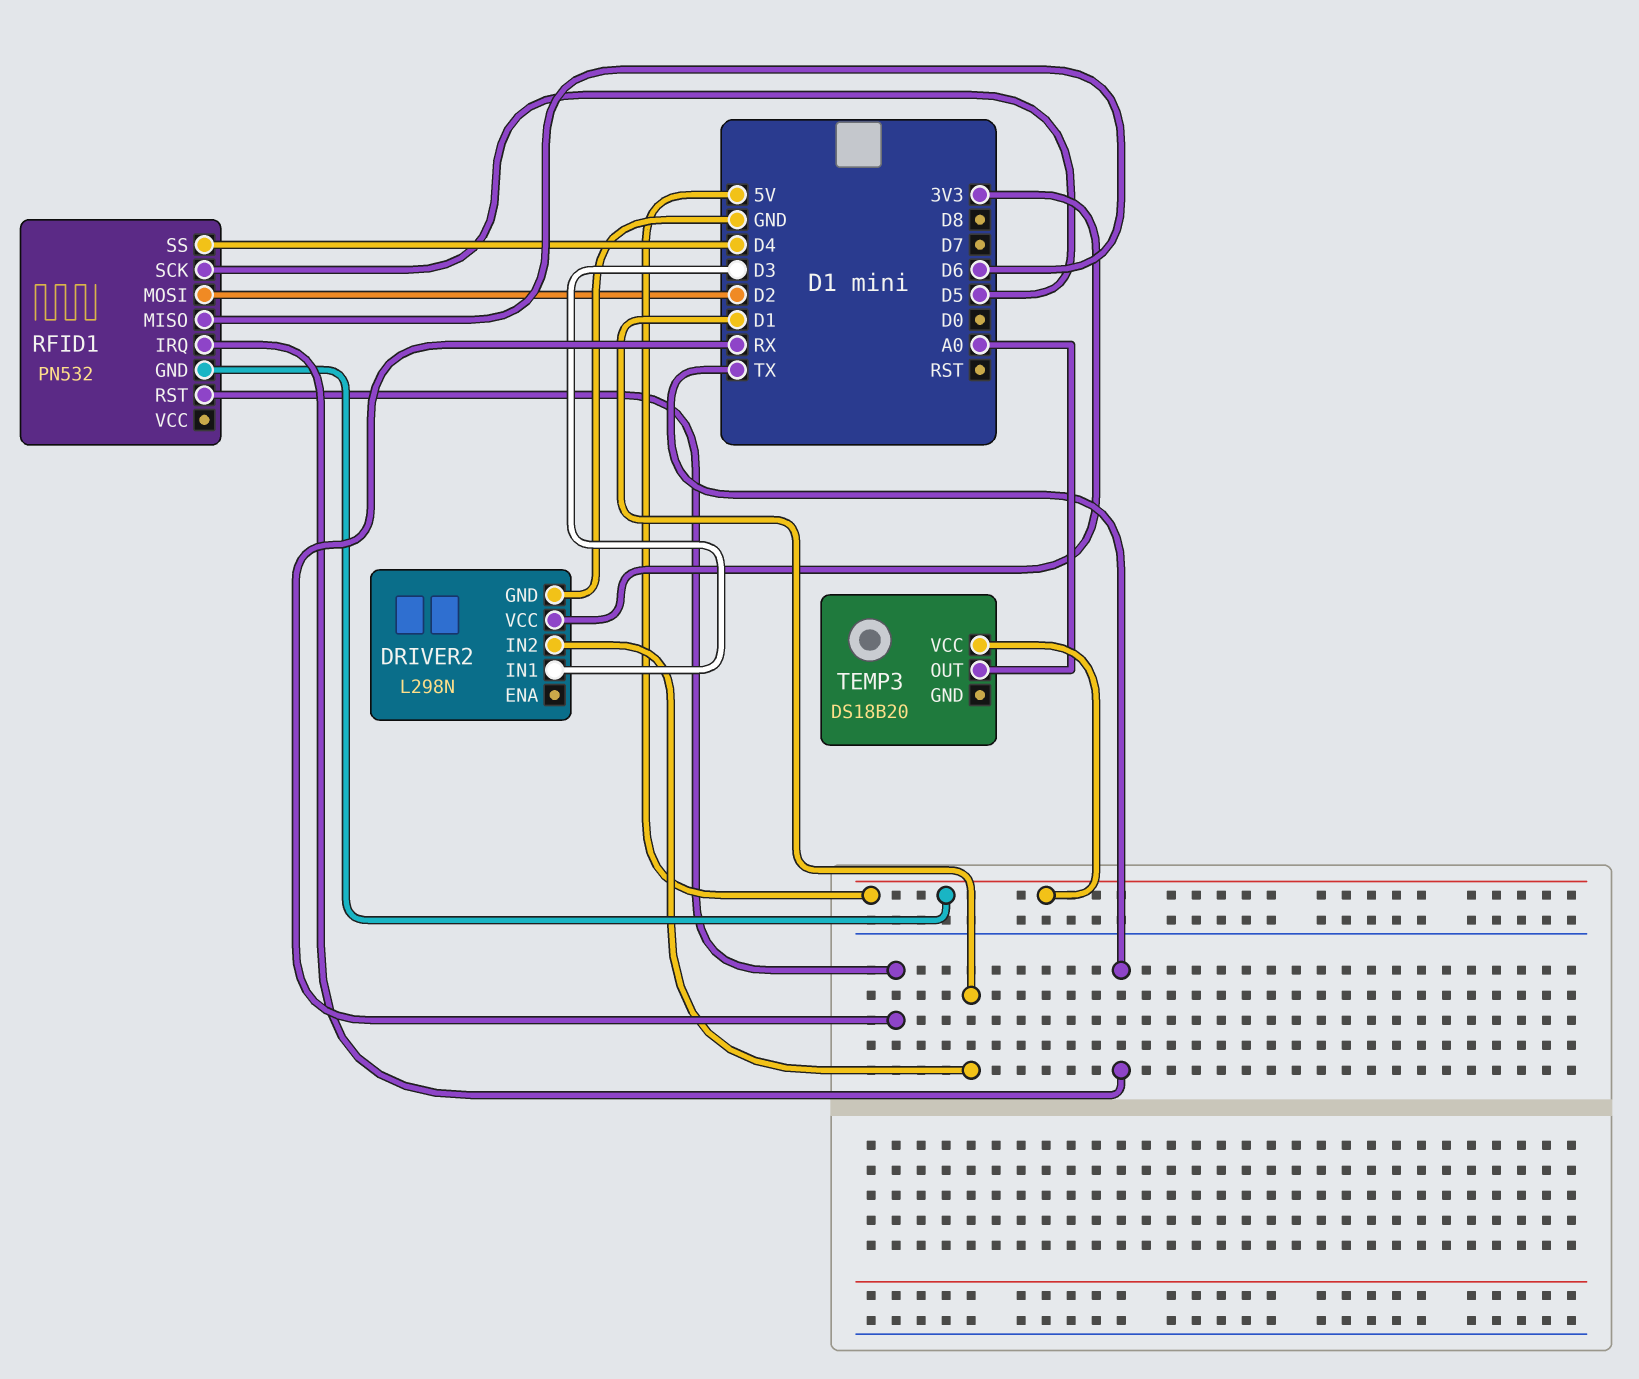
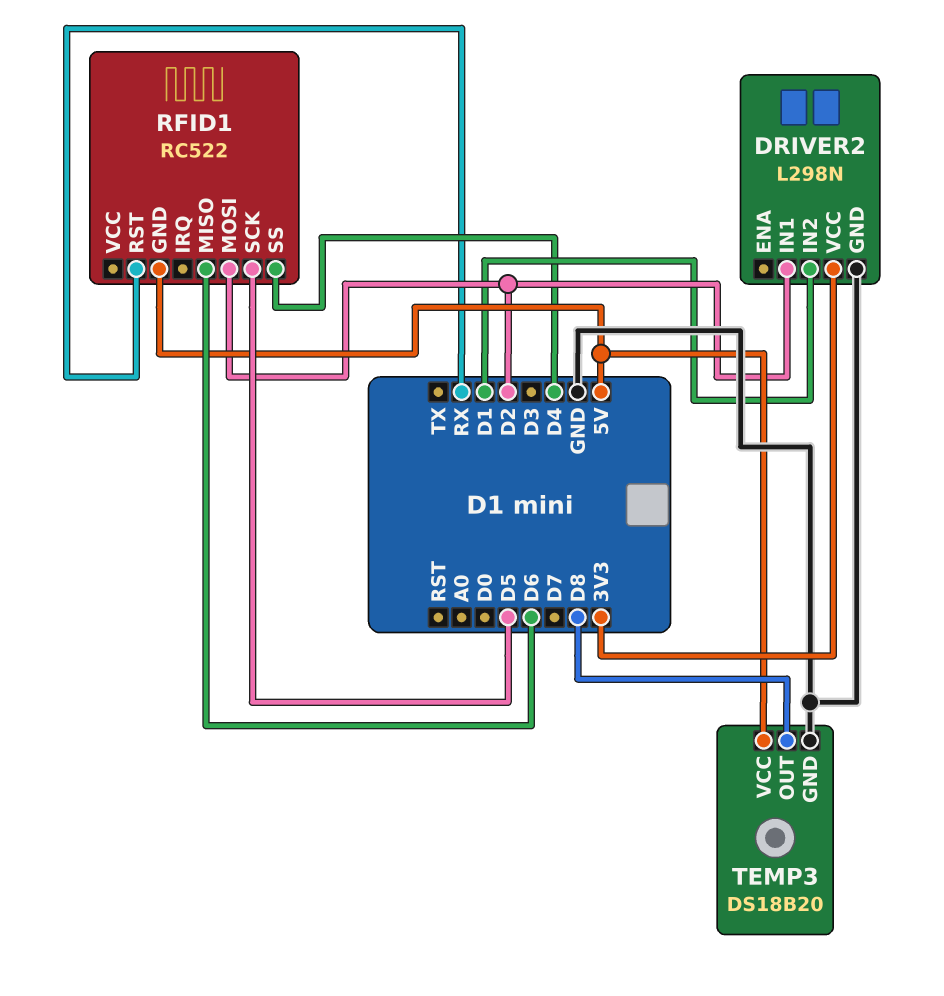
DRIVER2 pin IN1: D3 -> D2
RFID1: PN532 -> RC522
RFID1 pin IRQ: TX -> none
TEMP3 pin GND: none -> GND
TEMP3 pin OUT: A0 -> D8

